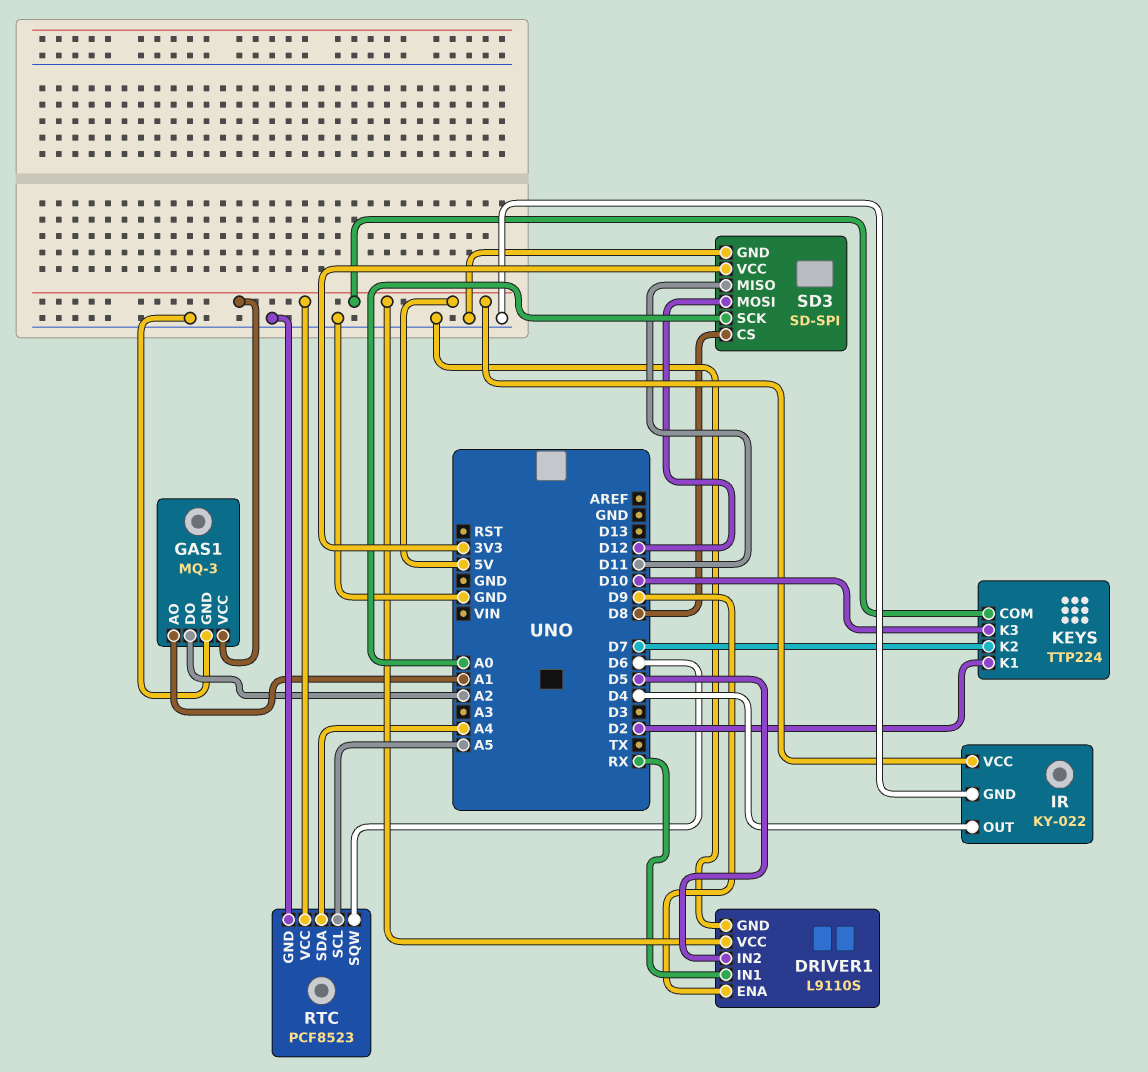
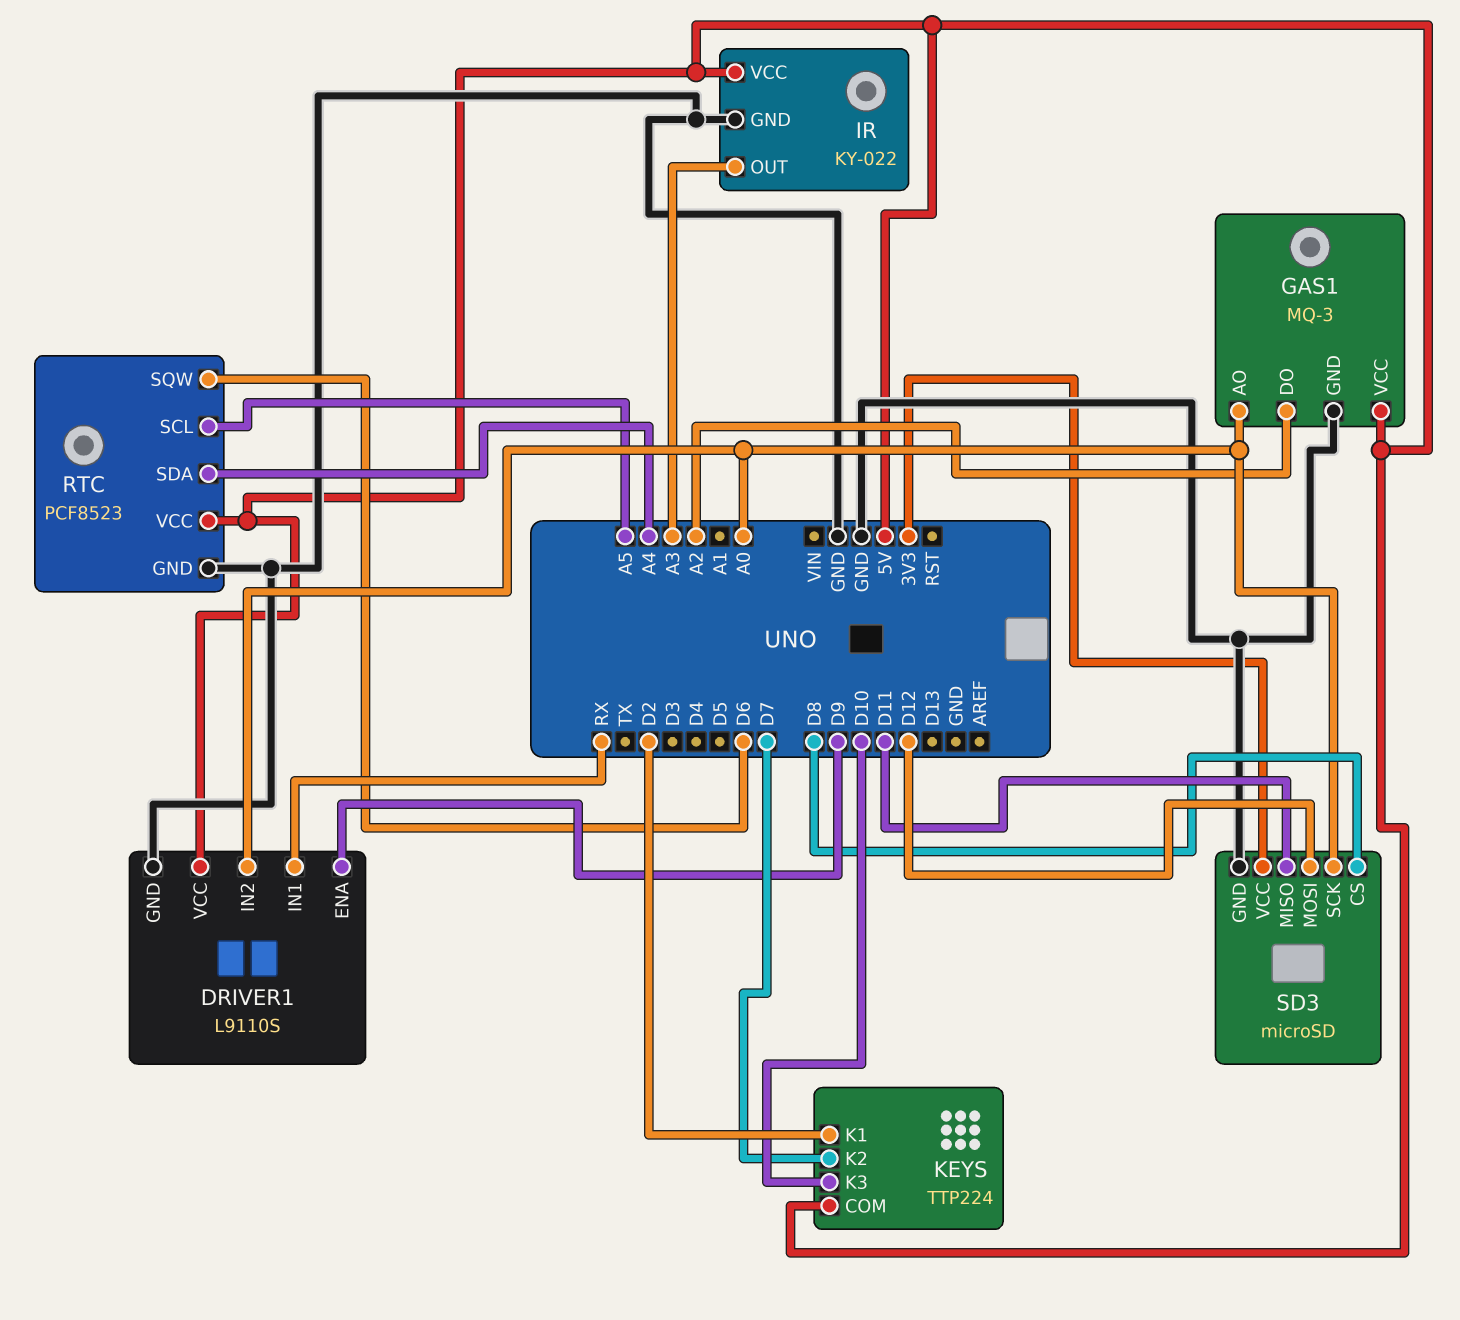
DRIVER1 pin IN2: D5 -> A0
GAS1 pin AO: A1 -> A0
IR pin OUT: D4 -> A3
SD3: SD-SPI -> microSD

